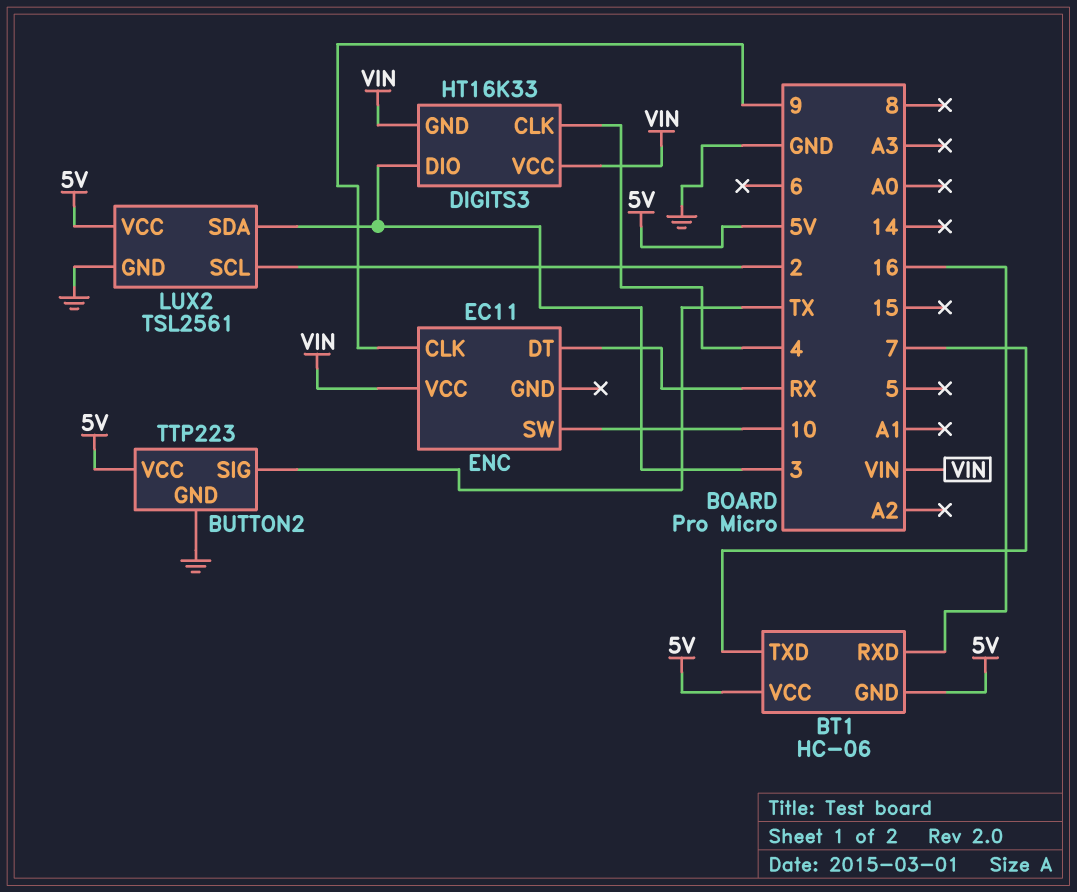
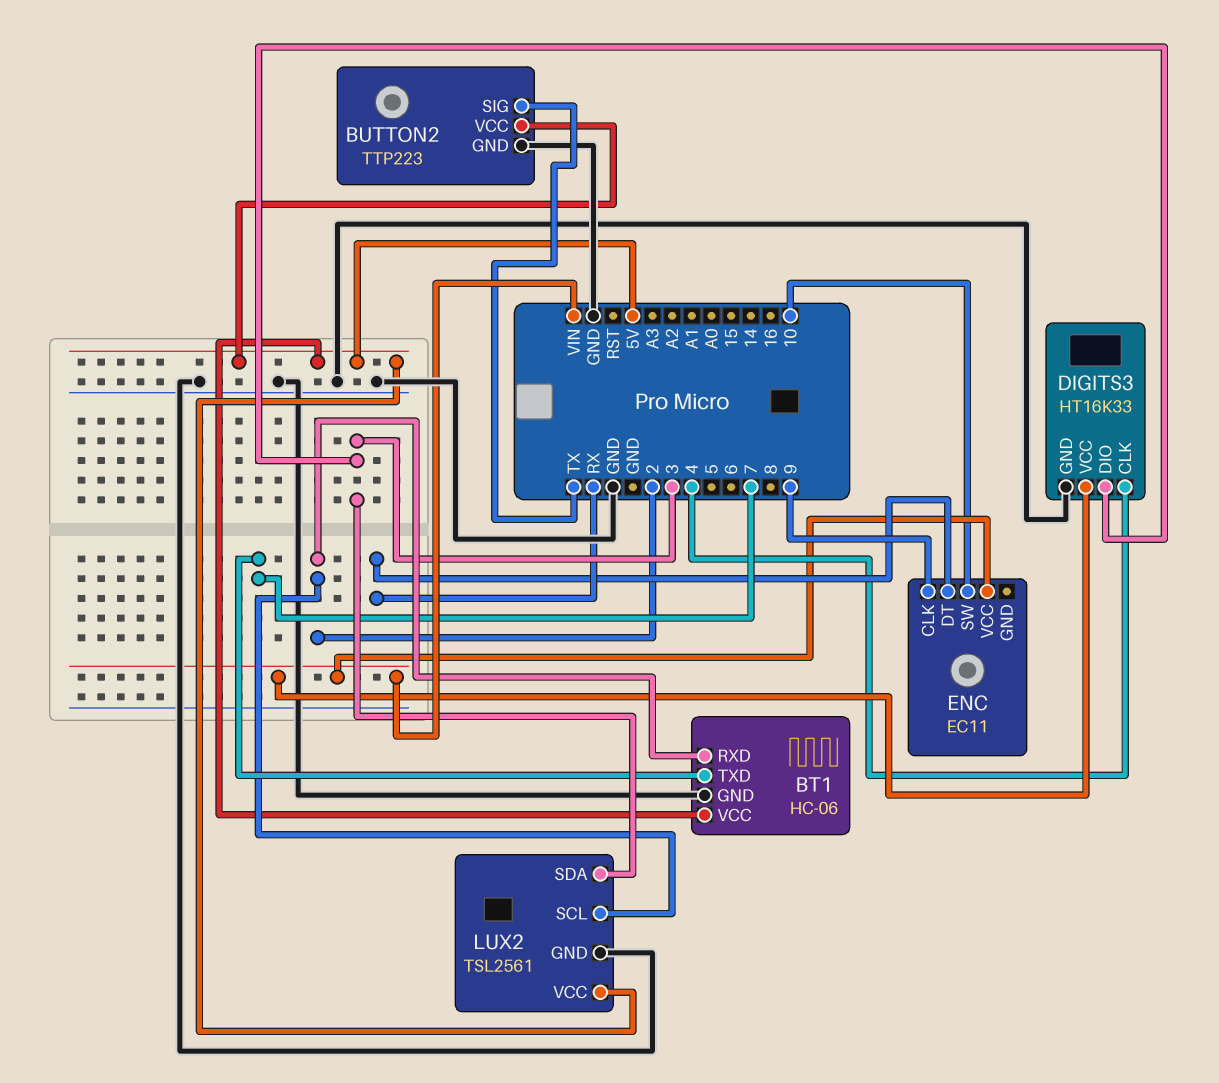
BT1 pin GND: 5V -> GND
BT1 pin RXD: 16 -> 2
DIGITS3 pin GND: VIN -> GND

